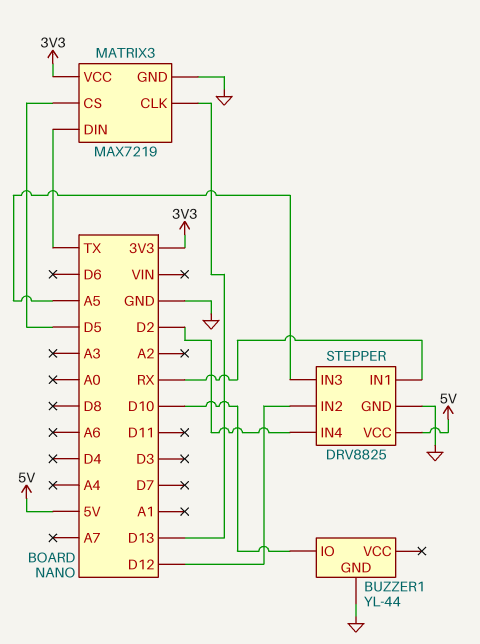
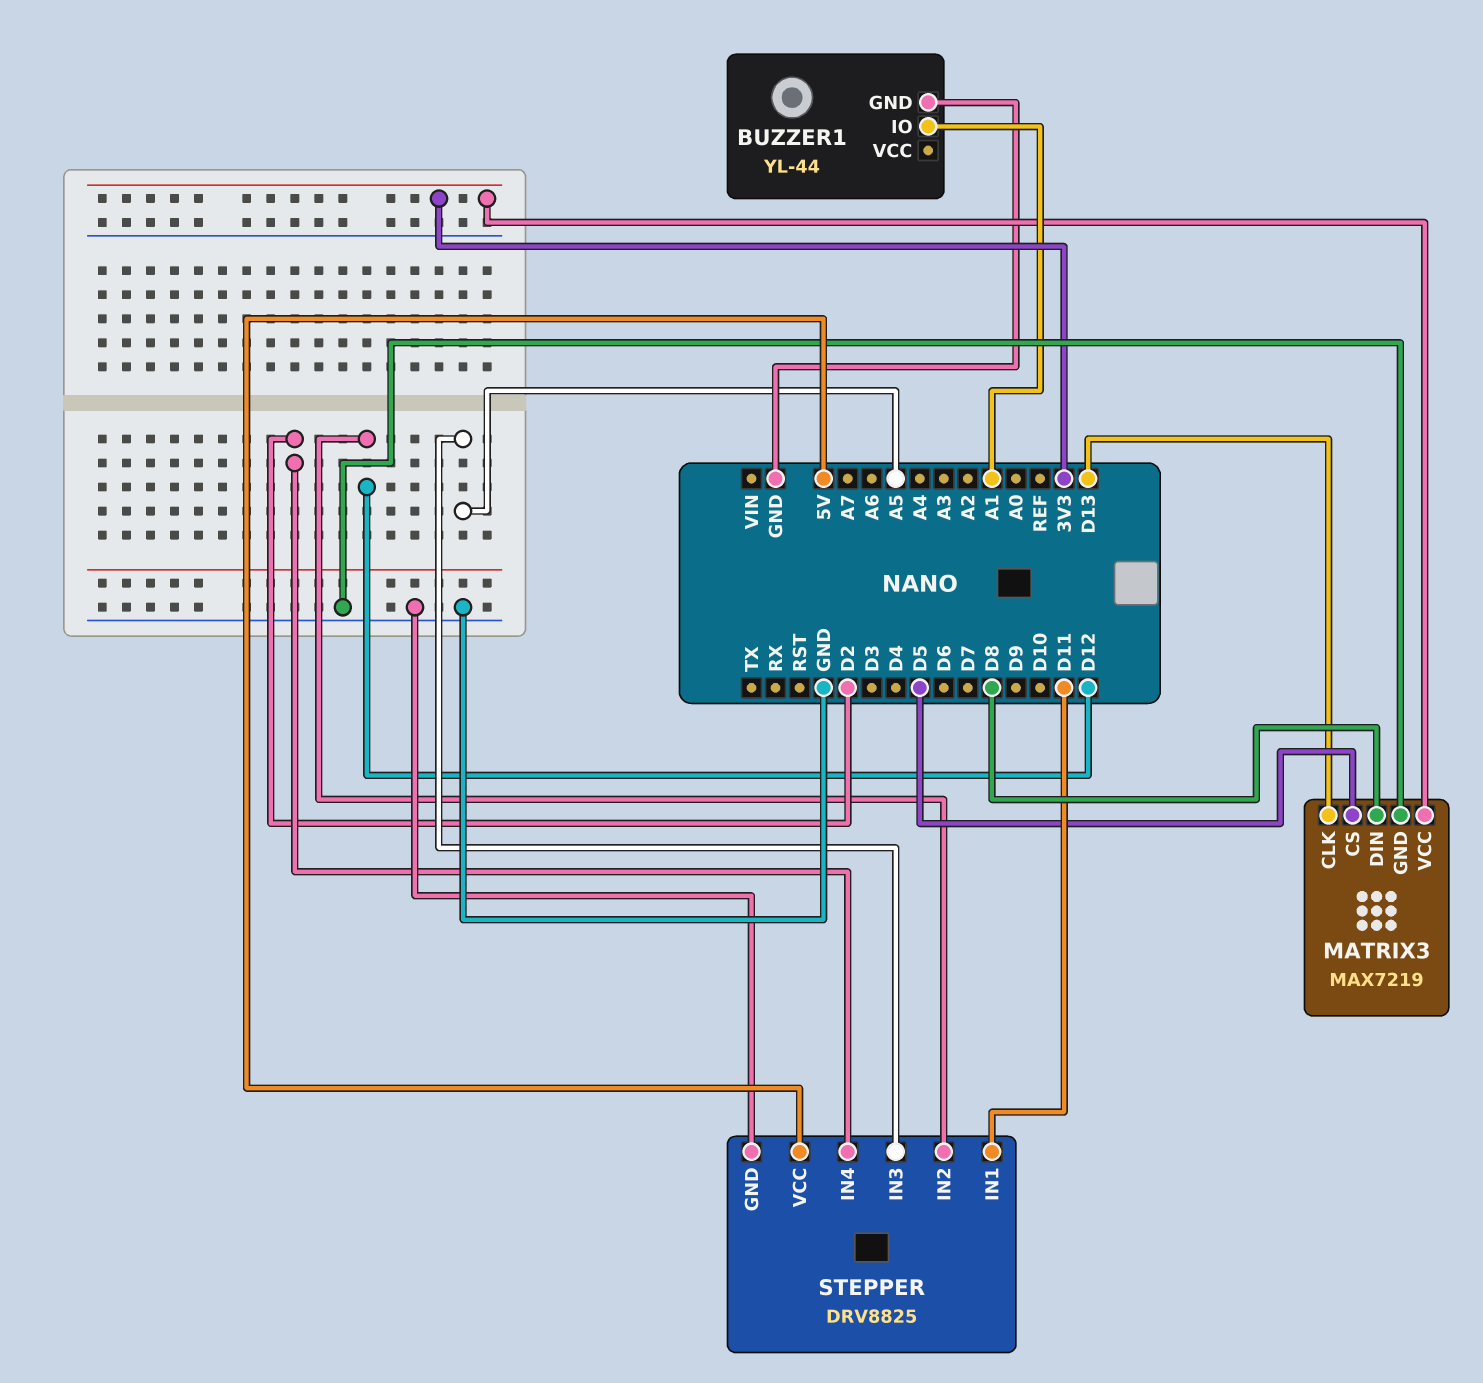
BUZZER1 pin IO: D10 -> A1
MATRIX3 pin DIN: TX -> D8
STEPPER pin IN1: RX -> D11

